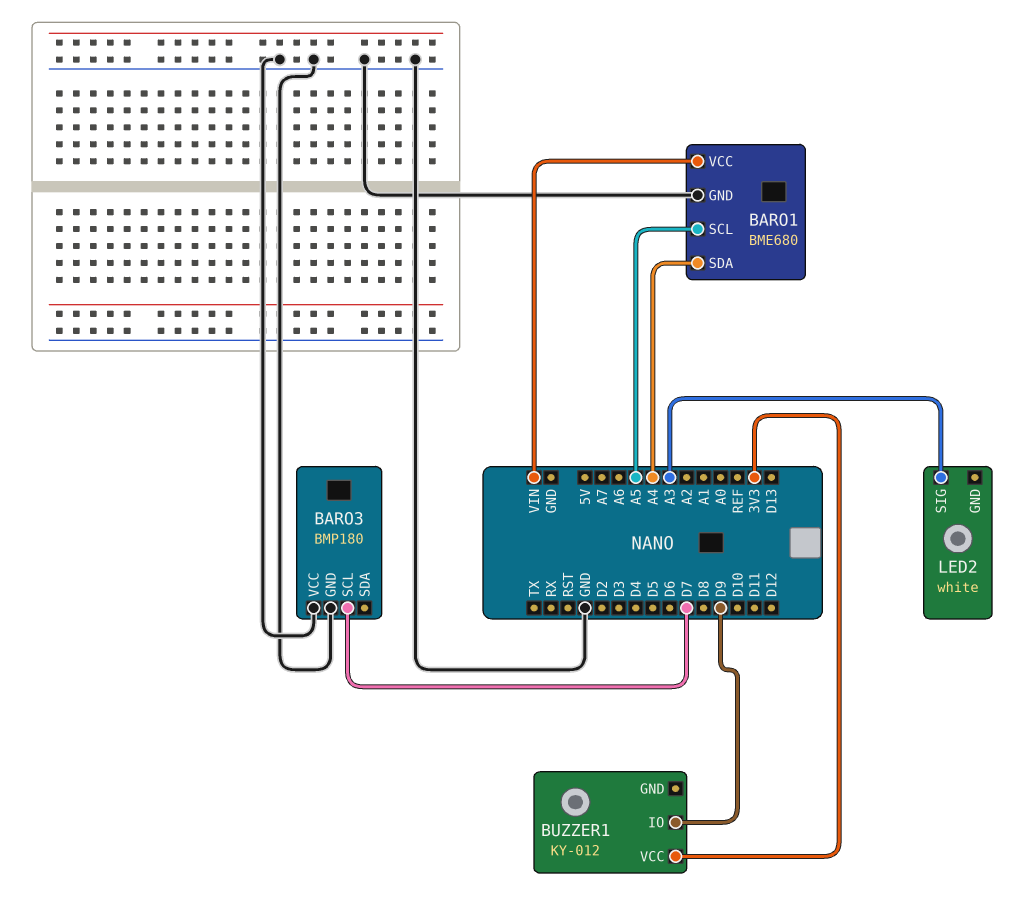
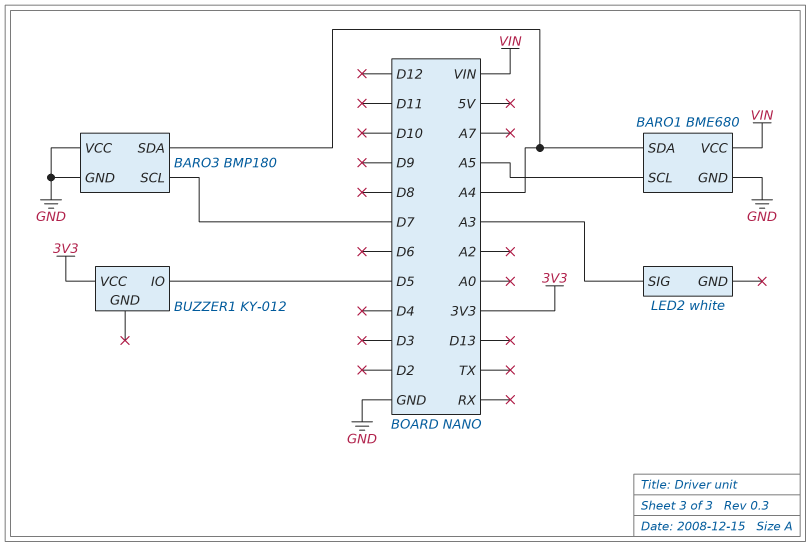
BARO3 pin SDA: none -> A4
BUZZER1 pin IO: D9 -> D5

